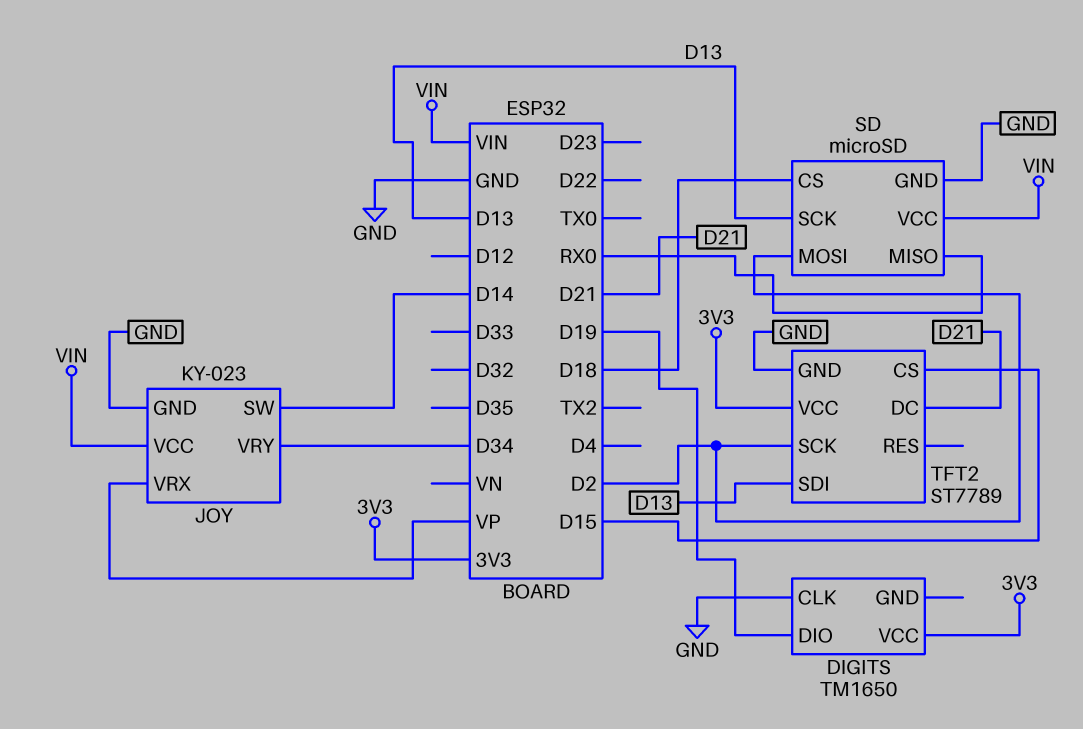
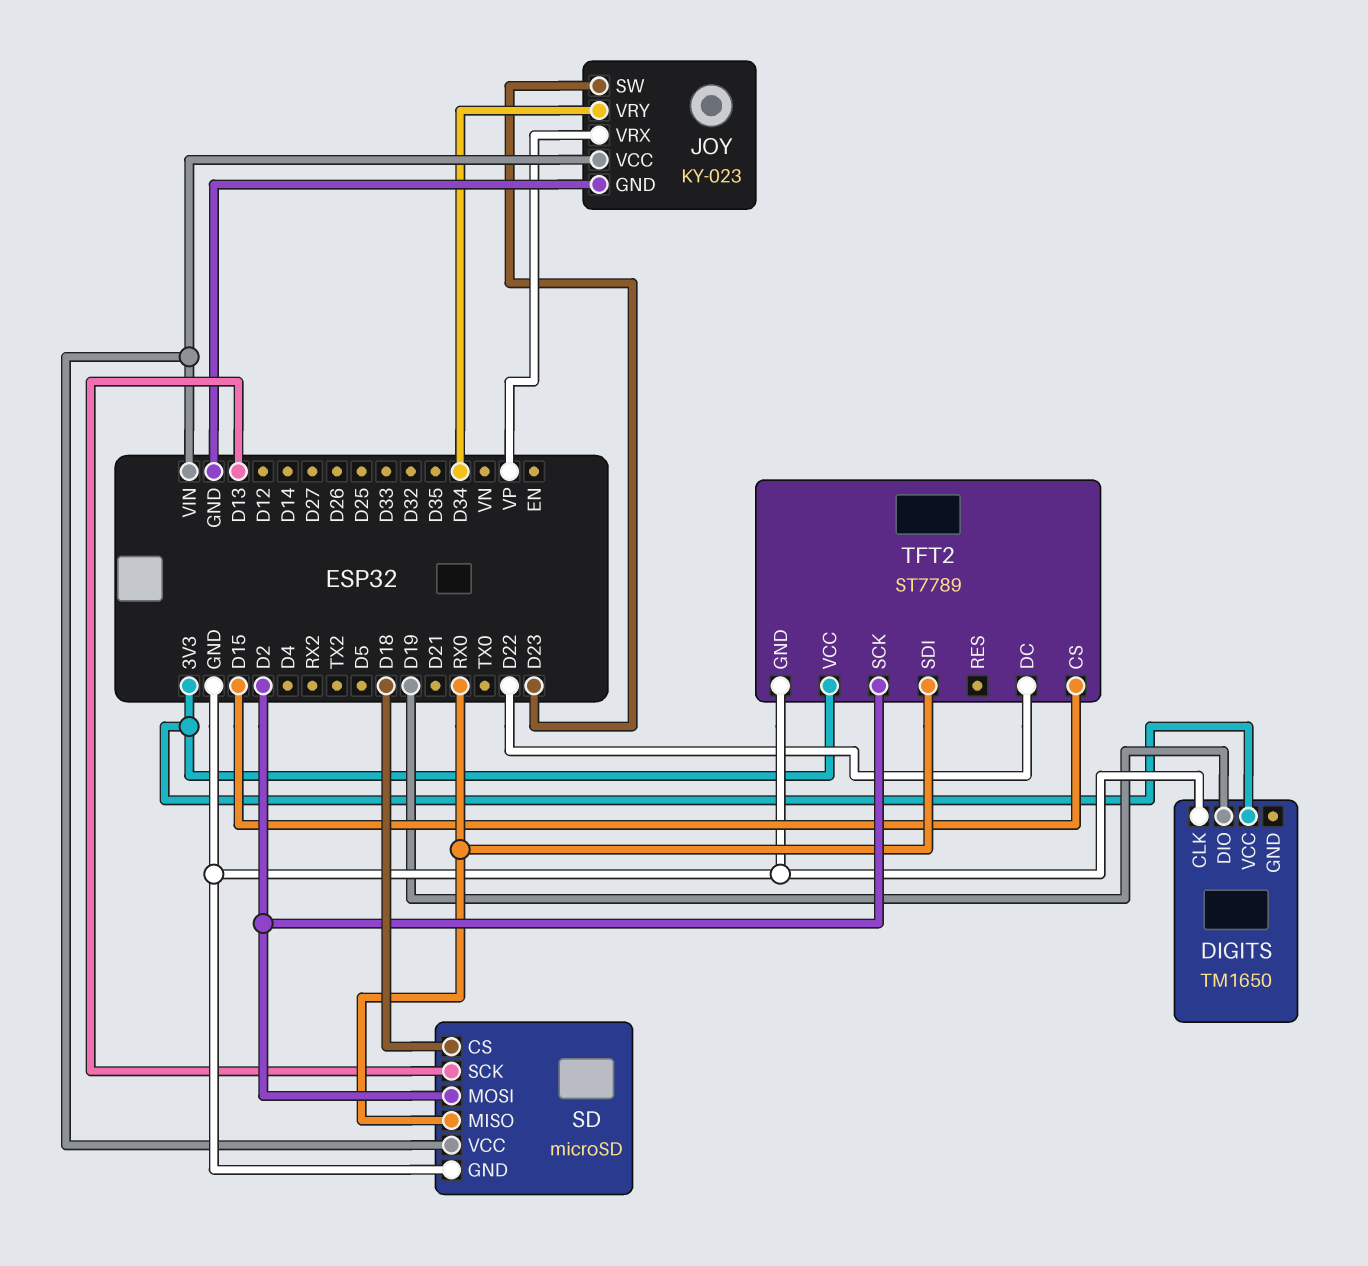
JOY pin SW: D14 -> D23
TFT2 pin DC: D21 -> D22
TFT2 pin SDI: D13 -> RX0

